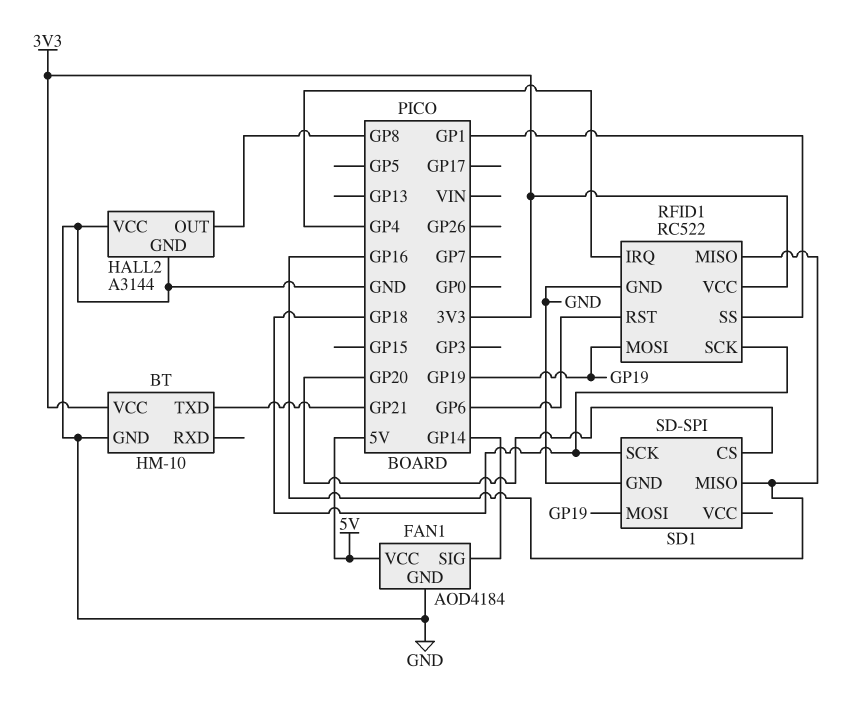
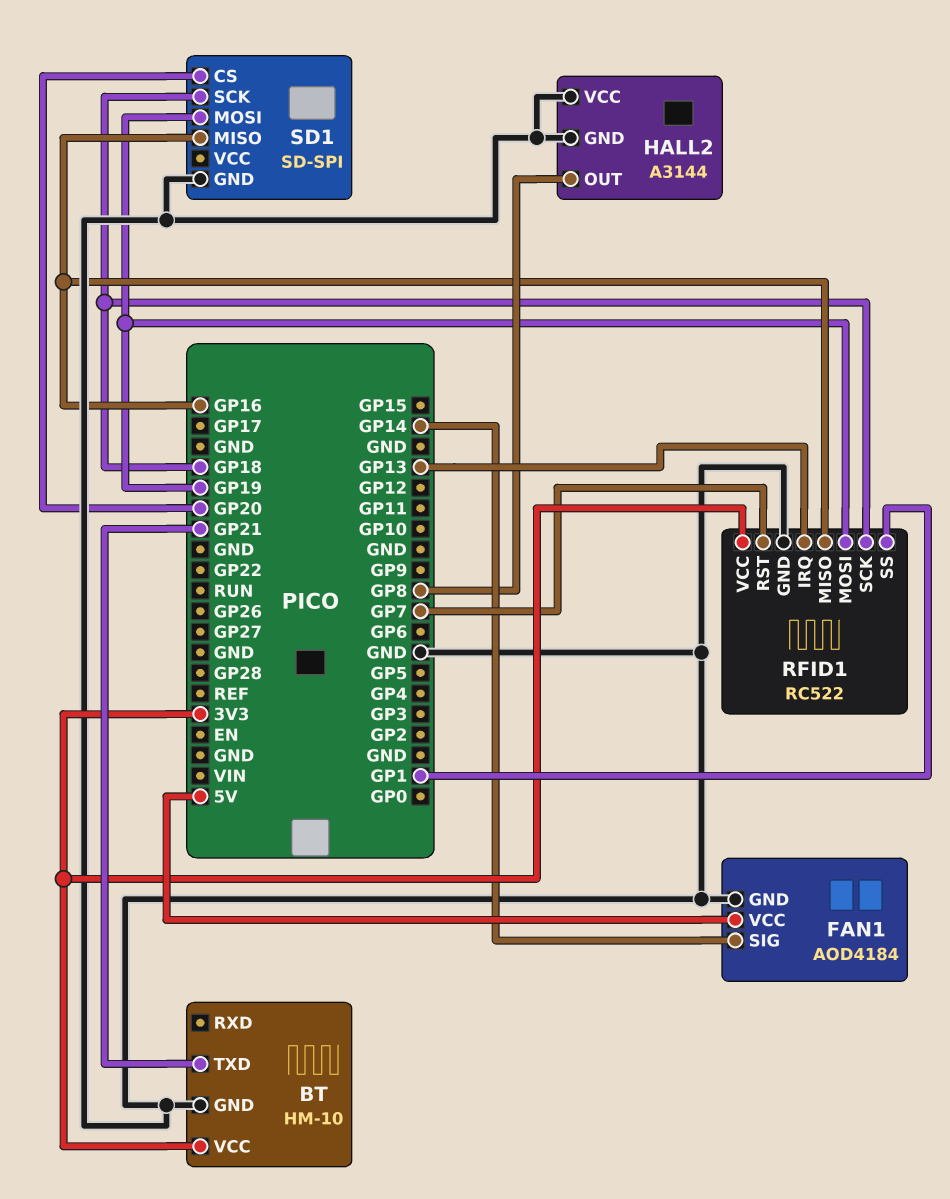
RFID1 pin IRQ: GP4 -> GP13
RFID1 pin RST: GP6 -> GP7

